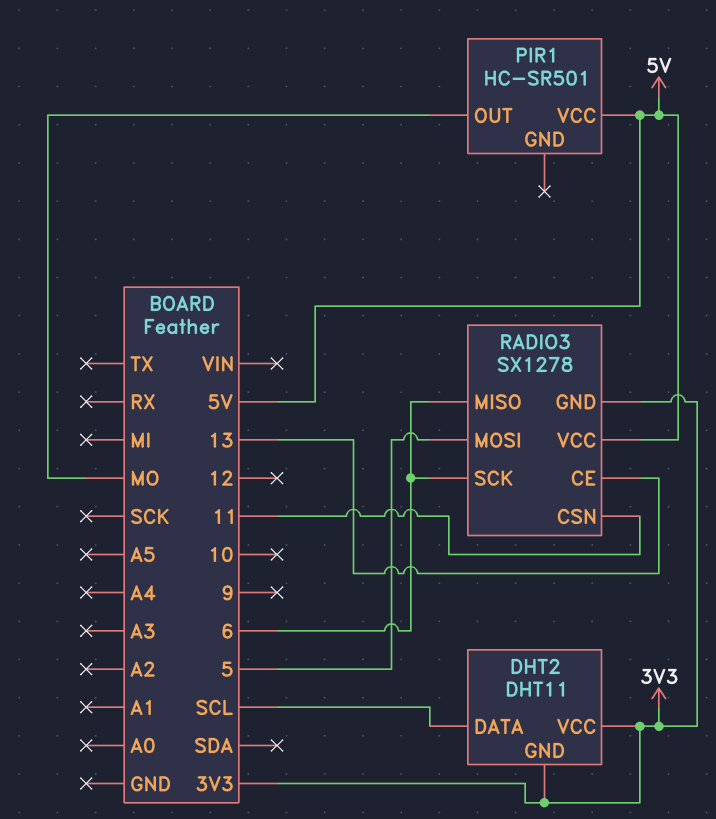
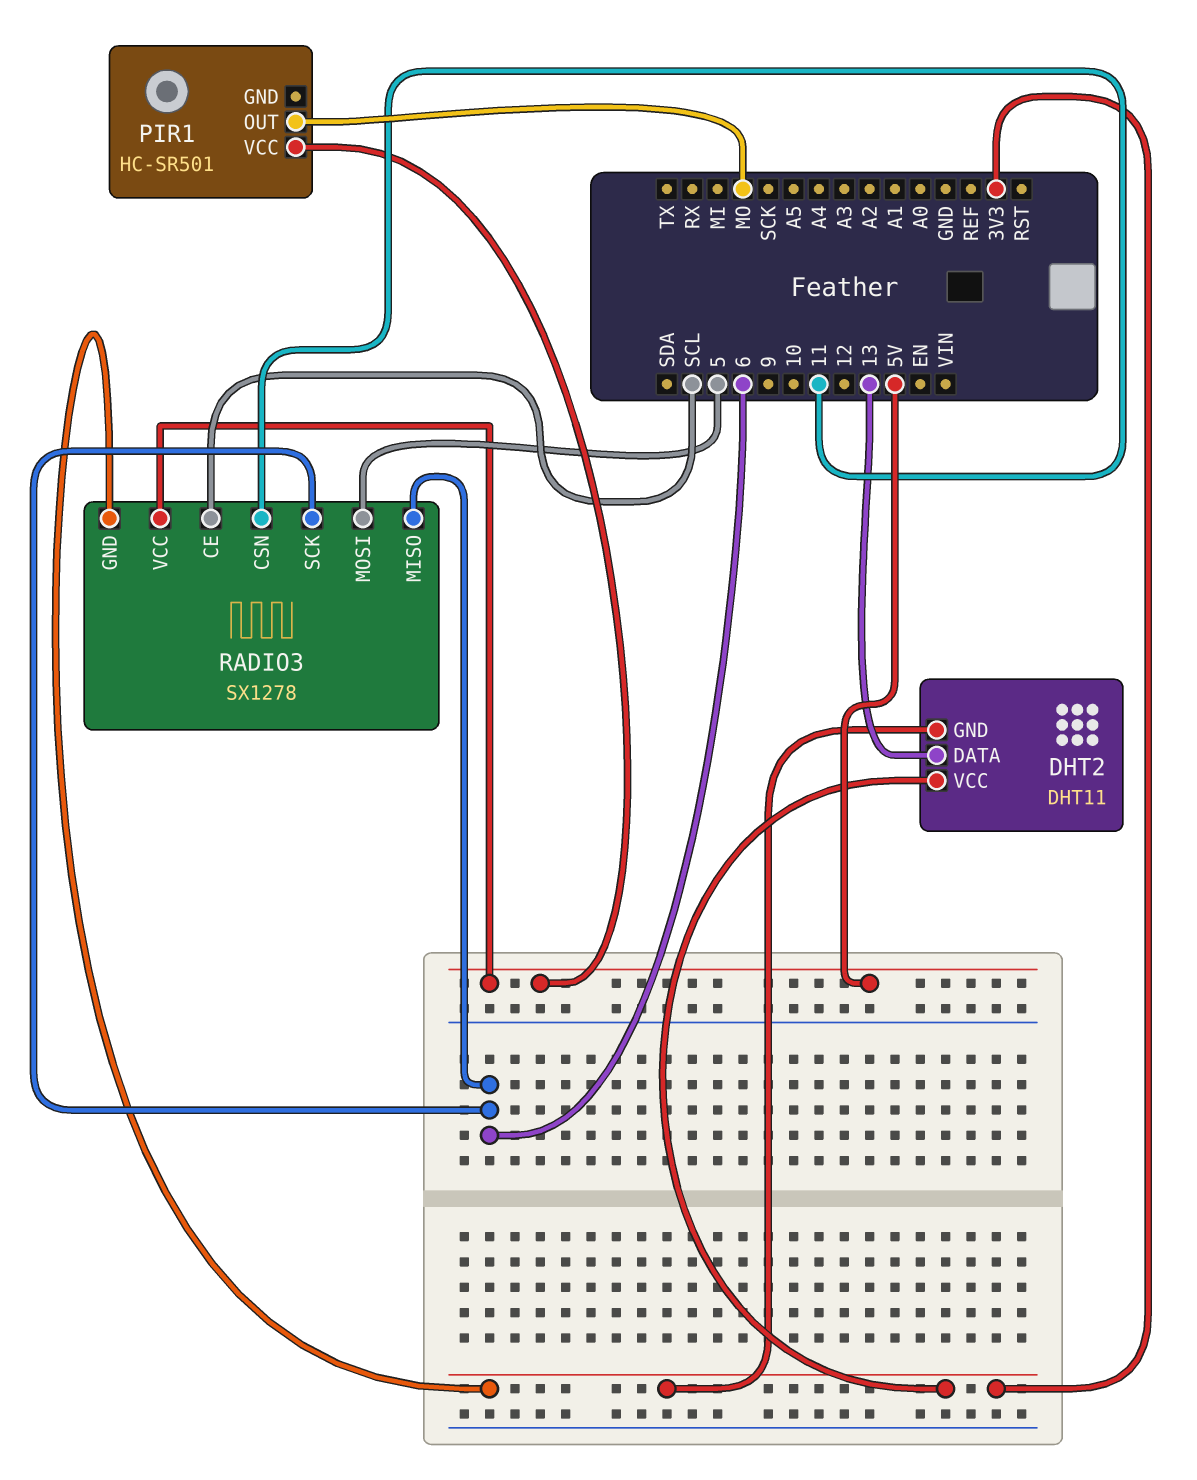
DHT2 pin DATA: SCL -> 13
RADIO3 pin CE: 13 -> SCL

